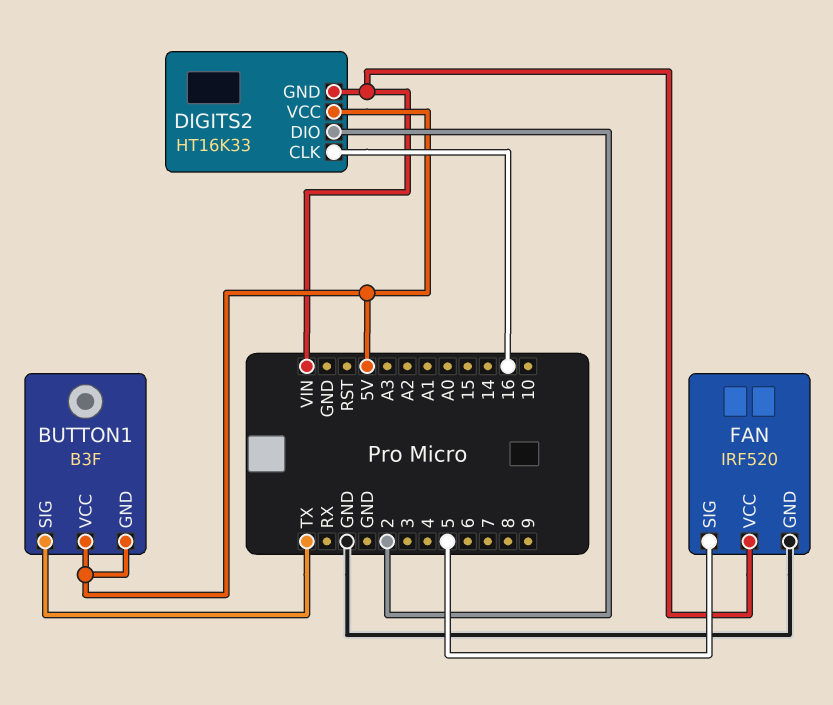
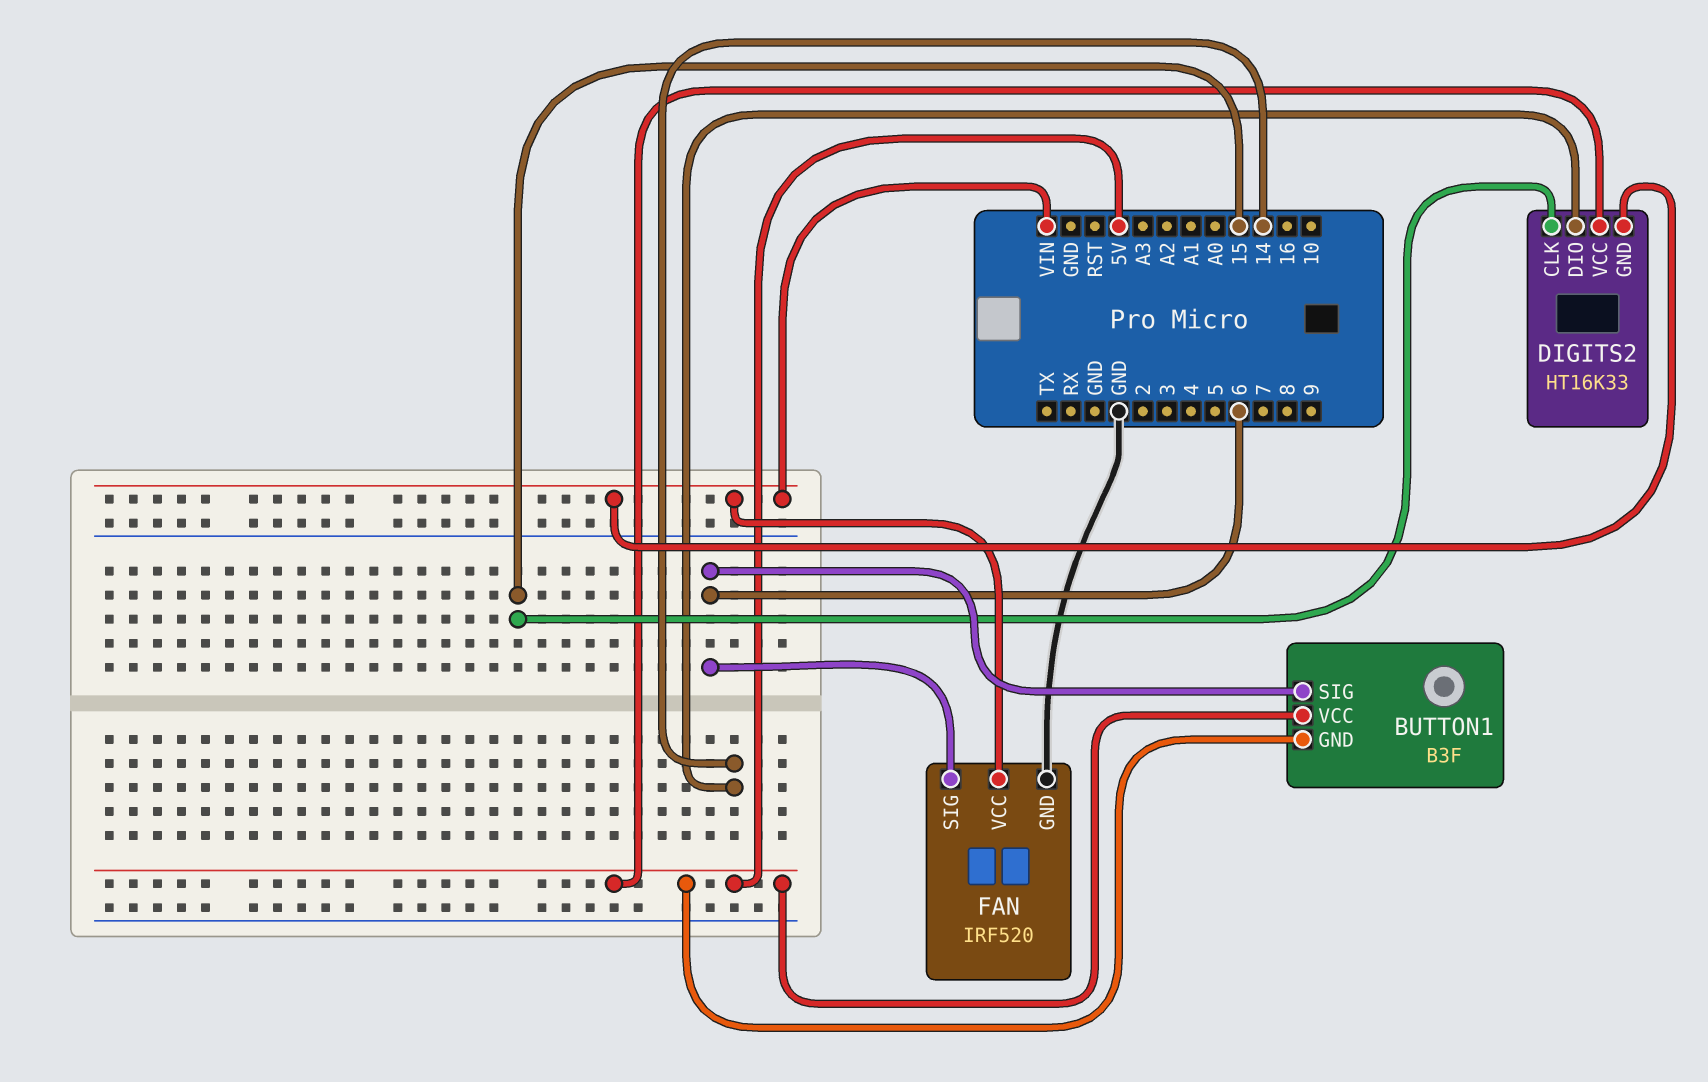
BUTTON1 pin SIG: TX -> 6
DIGITS2 pin CLK: 16 -> 15
DIGITS2 pin DIO: 2 -> 14
FAN pin SIG: 5 -> 6

